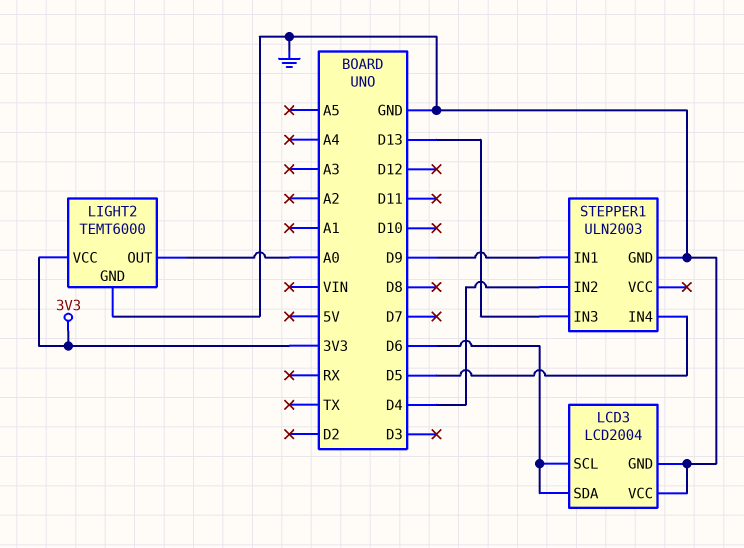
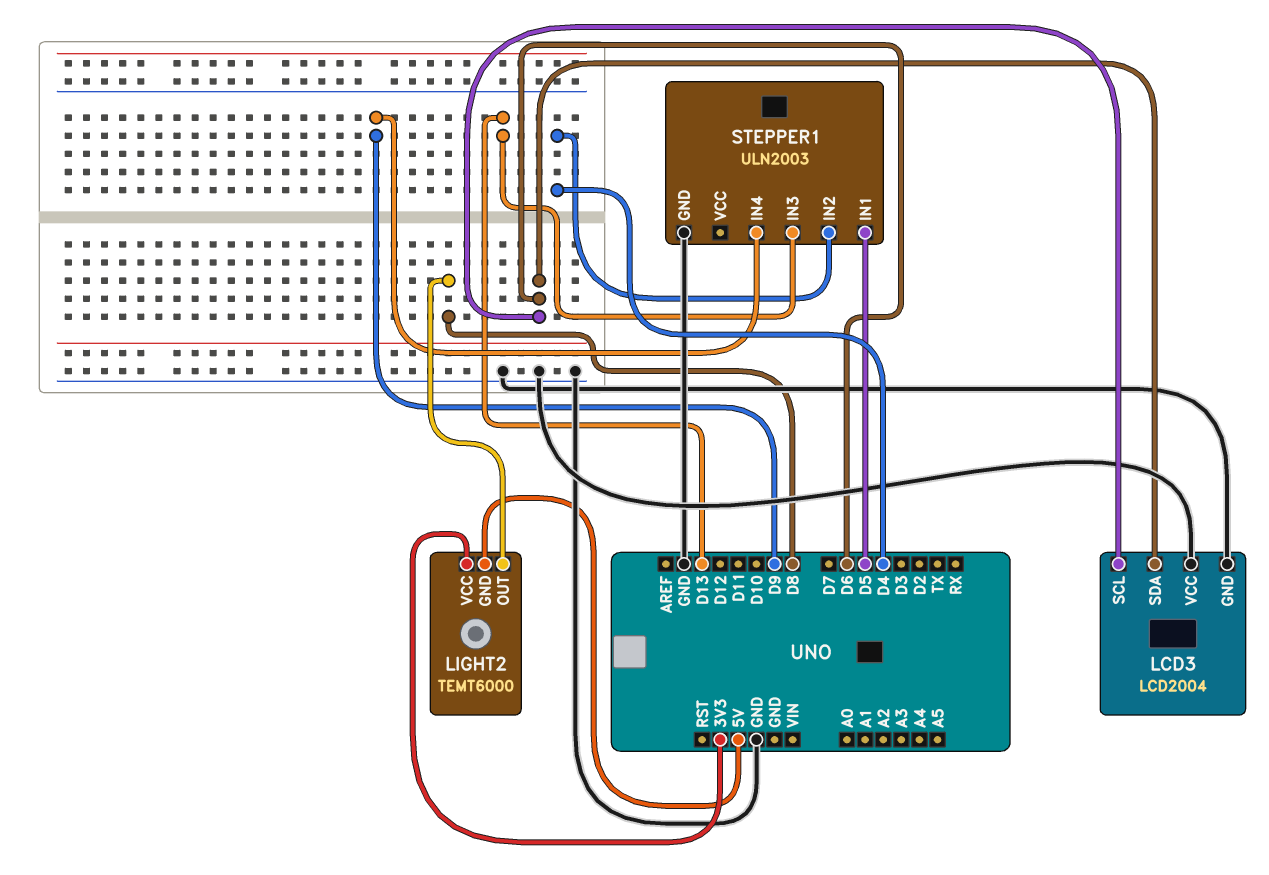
LIGHT2 pin GND: GND -> 5V
LIGHT2 pin OUT: A0 -> D8
STEPPER1 pin IN1: D9 -> D5
STEPPER1 pin IN4: D5 -> D9

